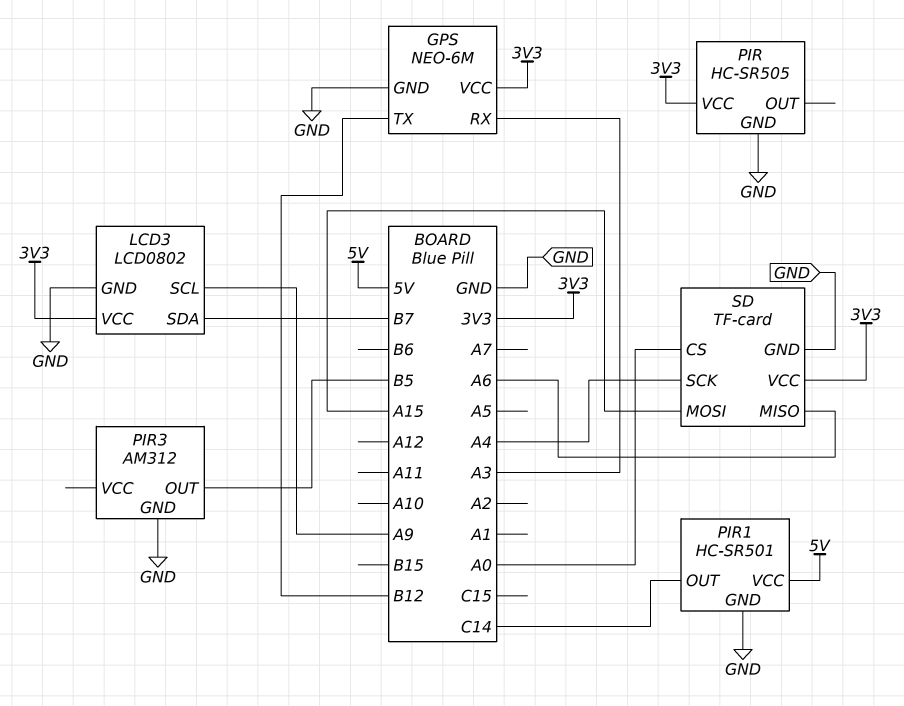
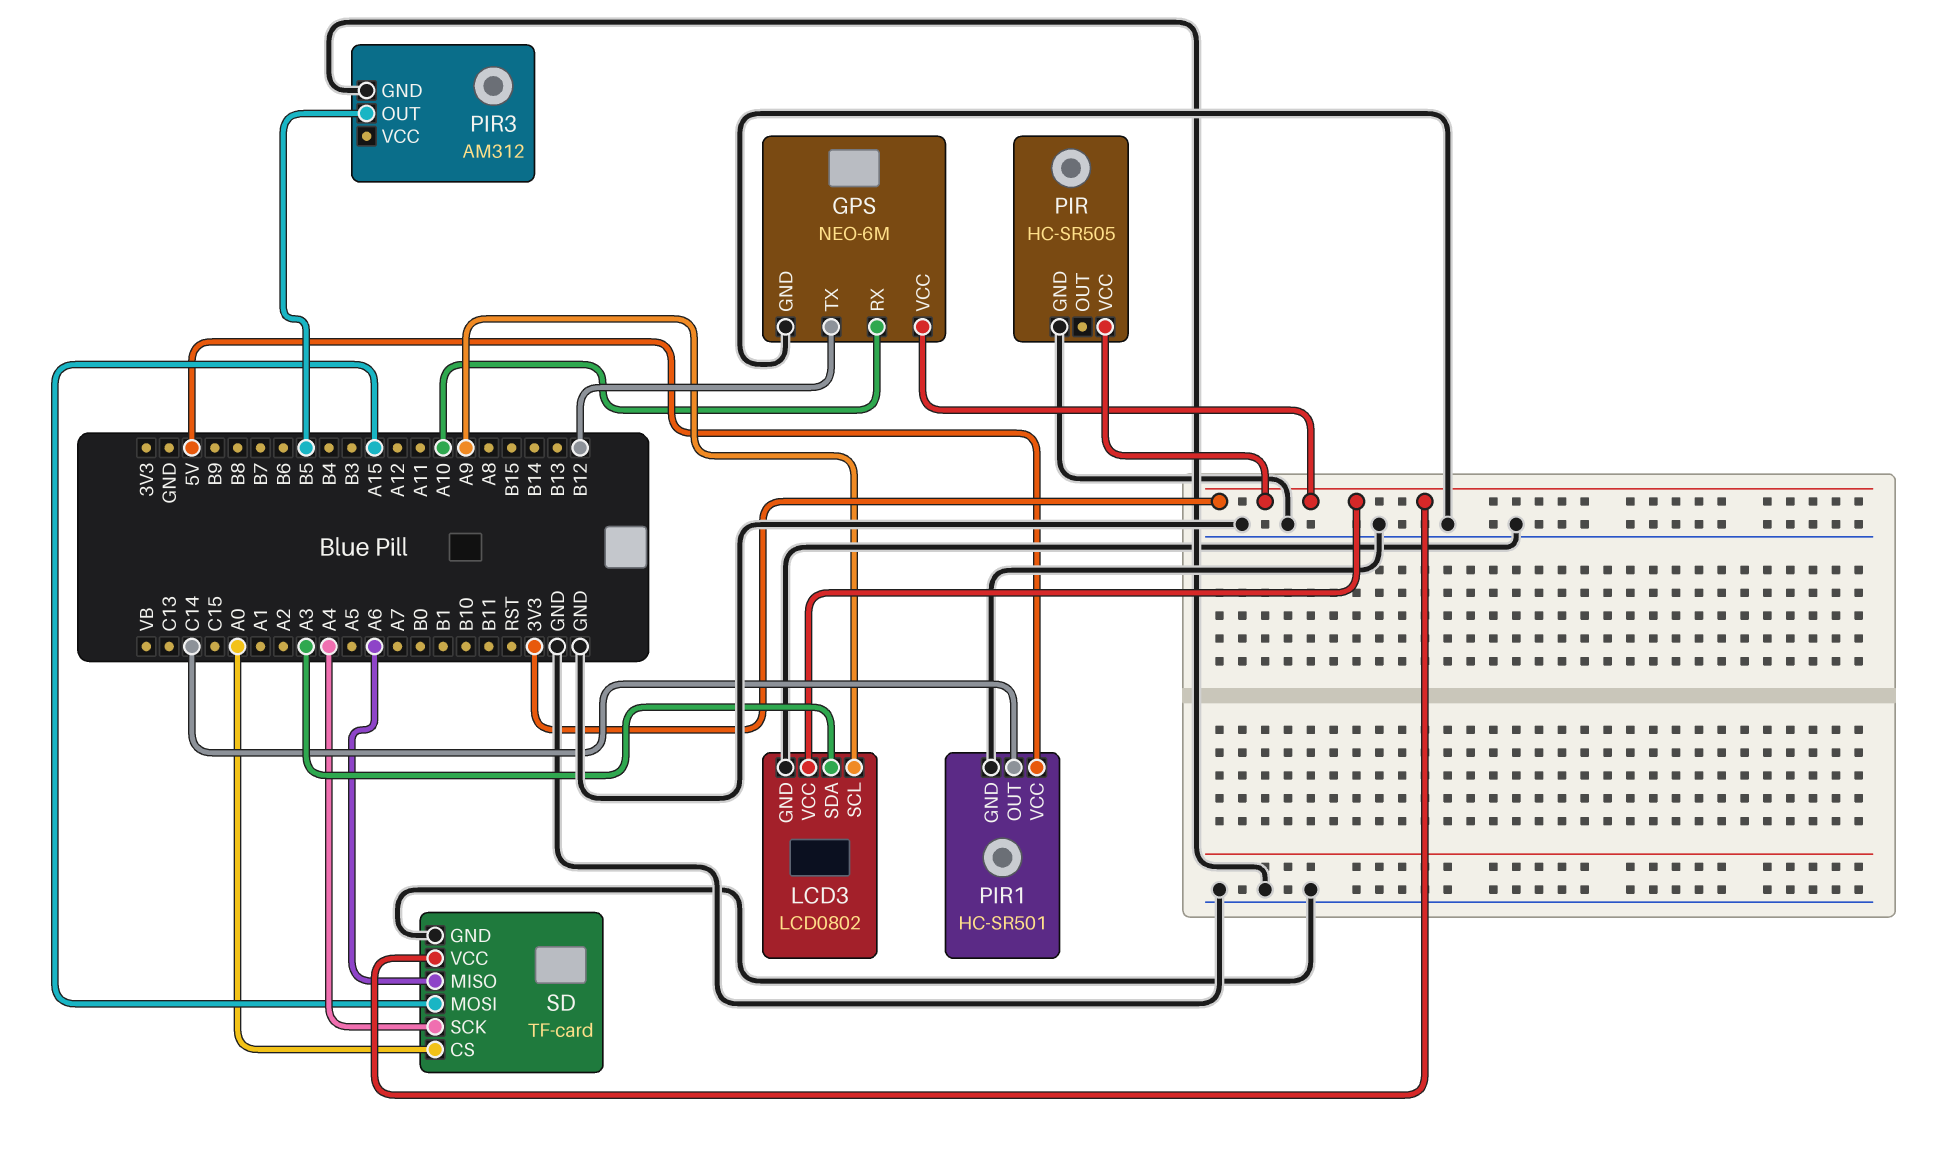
GPS pin RX: A3 -> A10
LCD3 pin SDA: B7 -> A3

